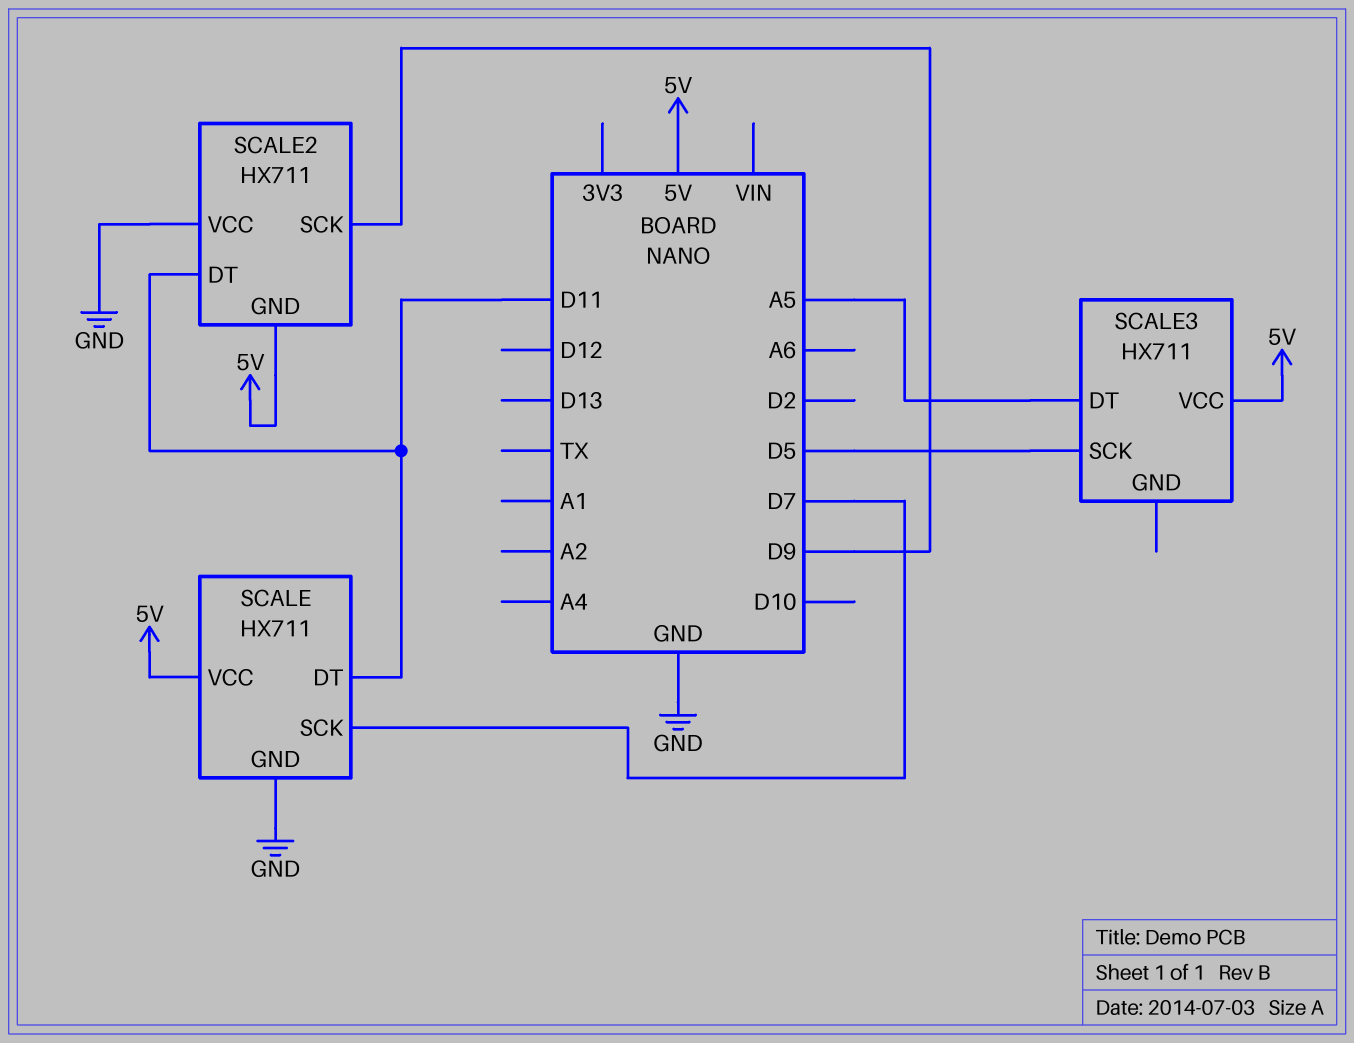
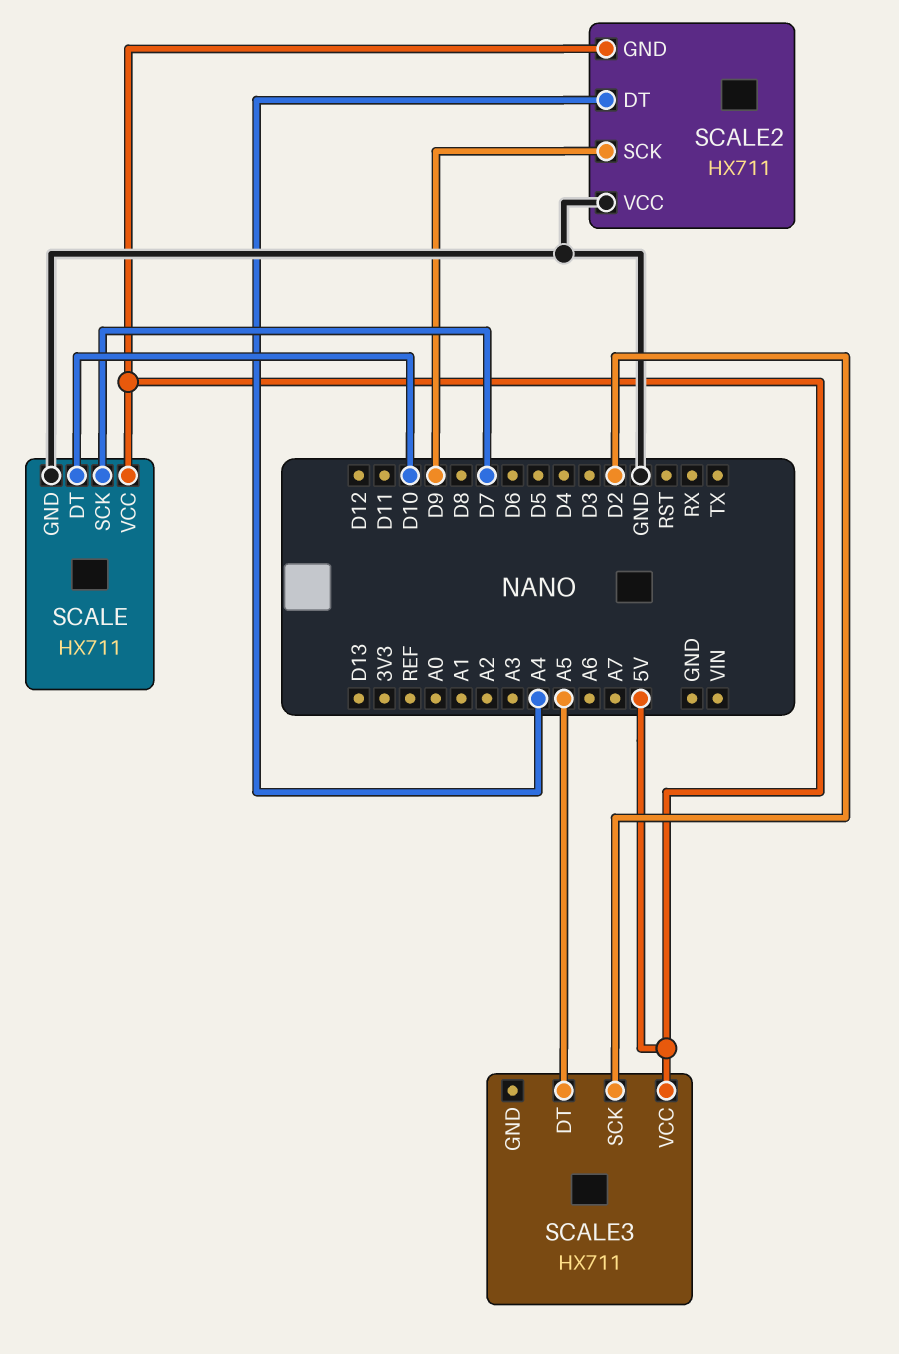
SCALE pin DT: D11 -> D10
SCALE2 pin DT: D11 -> A4
SCALE3 pin SCK: D5 -> D2

